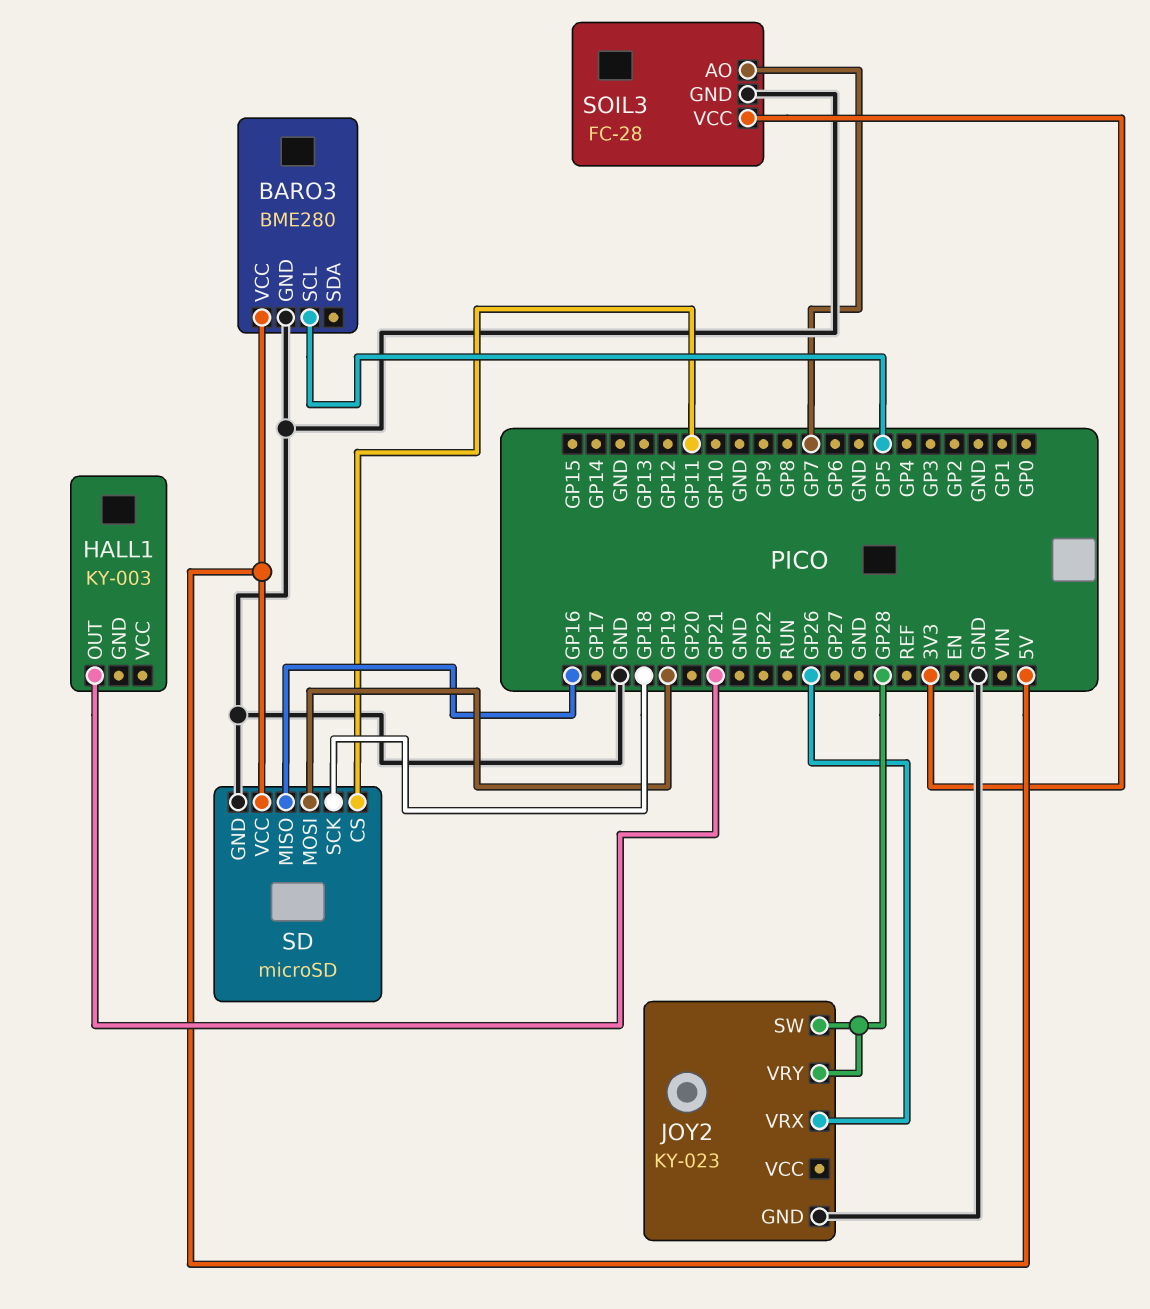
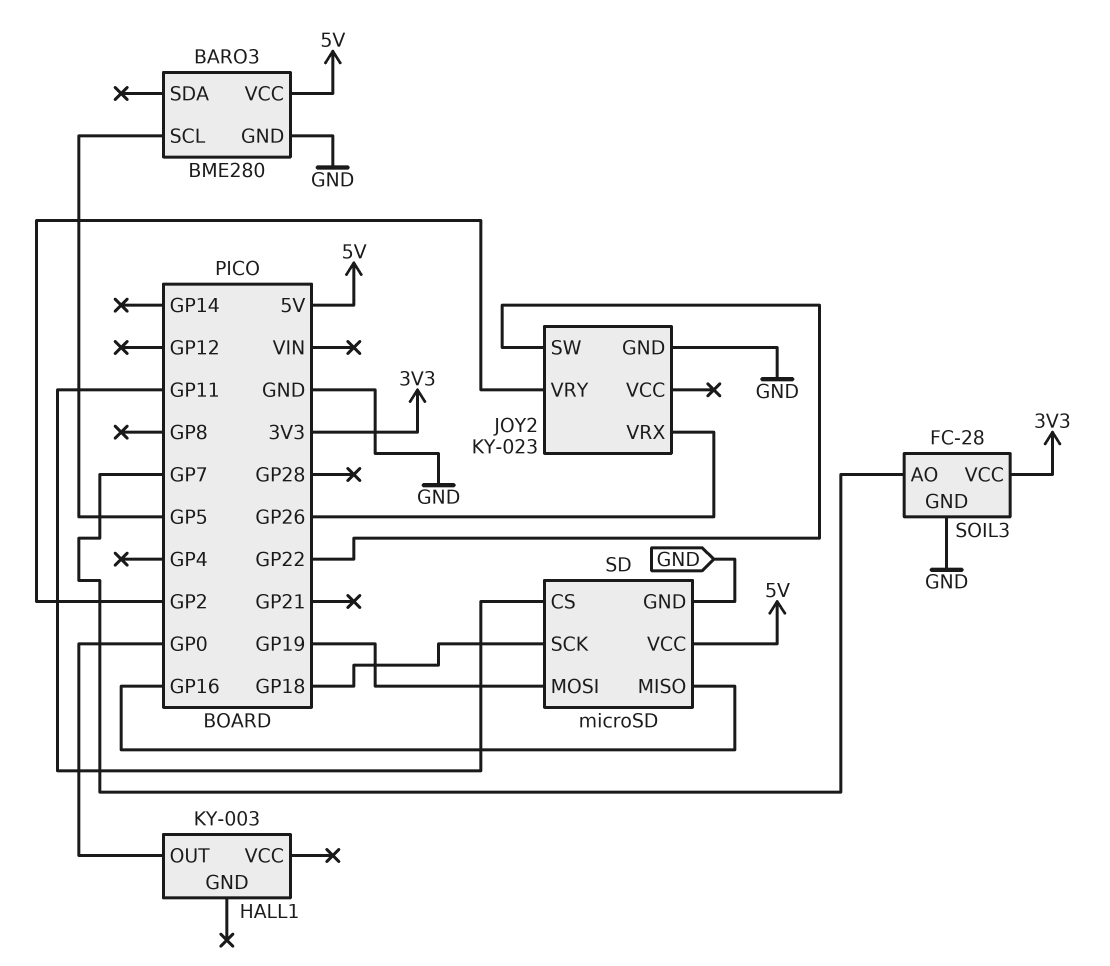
HALL1 pin OUT: GP21 -> GP0
JOY2 pin SW: GP28 -> GP22
JOY2 pin VRY: GP28 -> GP2

